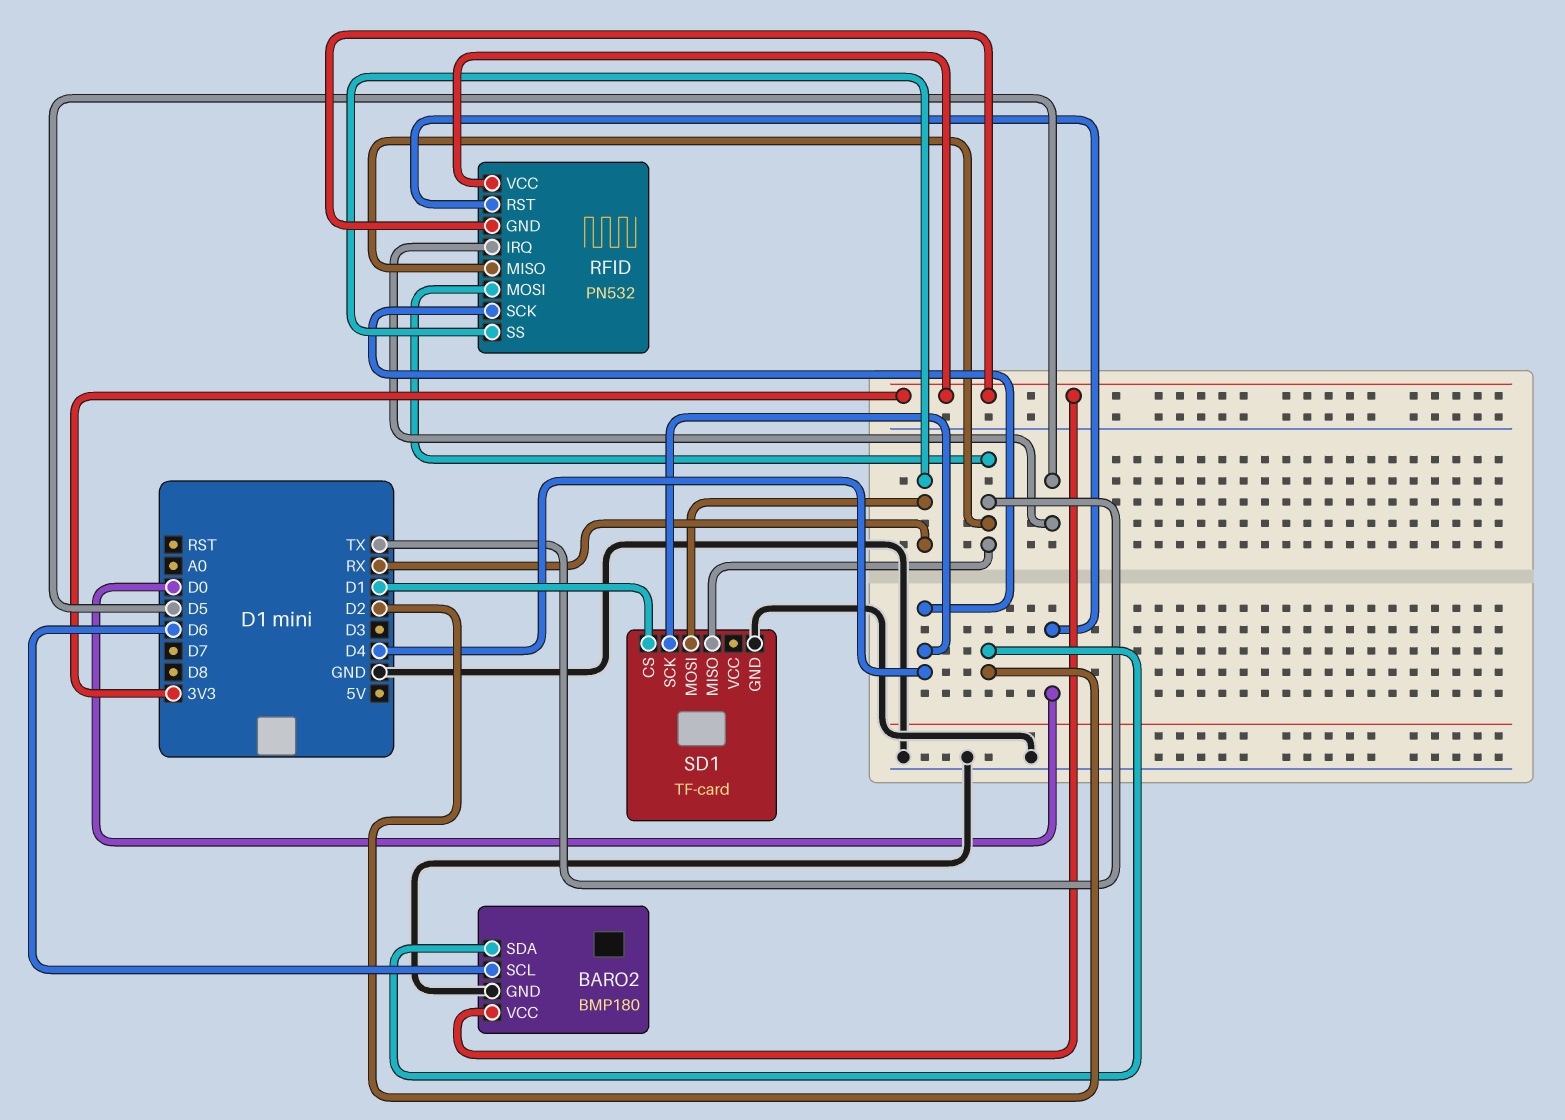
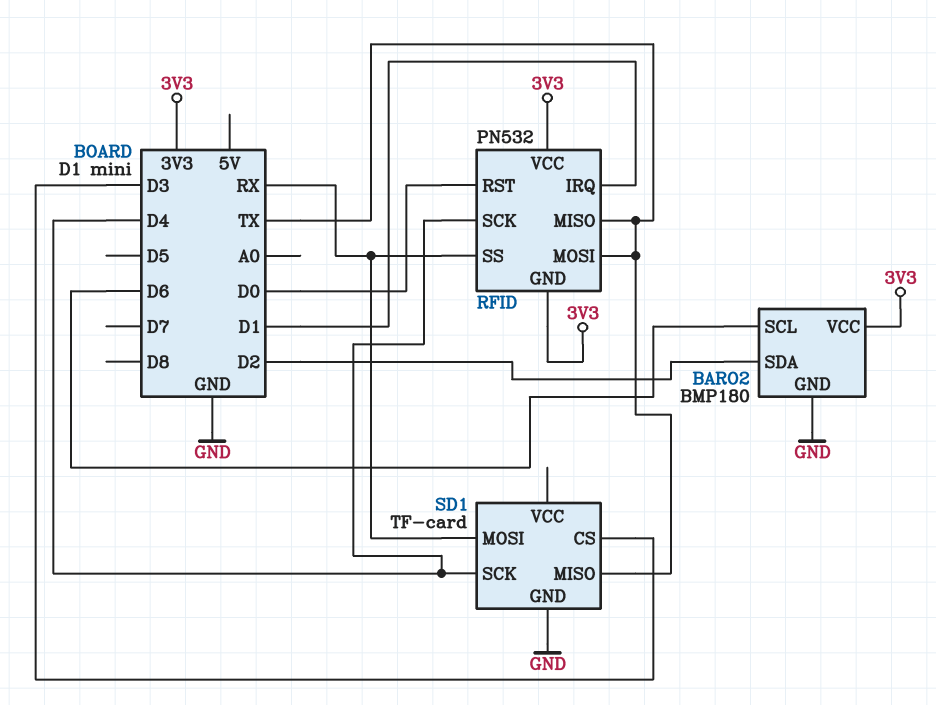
RFID pin IRQ: D5 -> D1
SD1 pin CS: D1 -> D3

